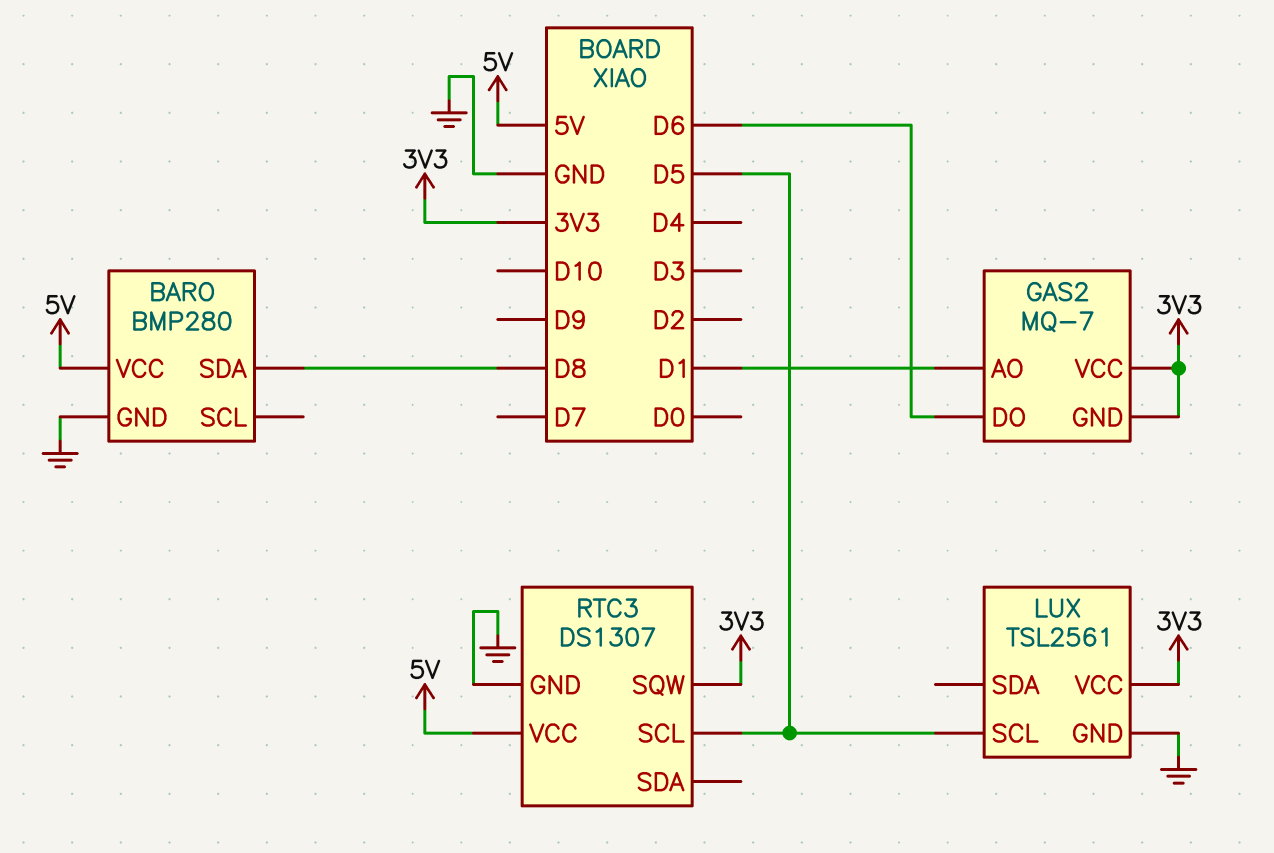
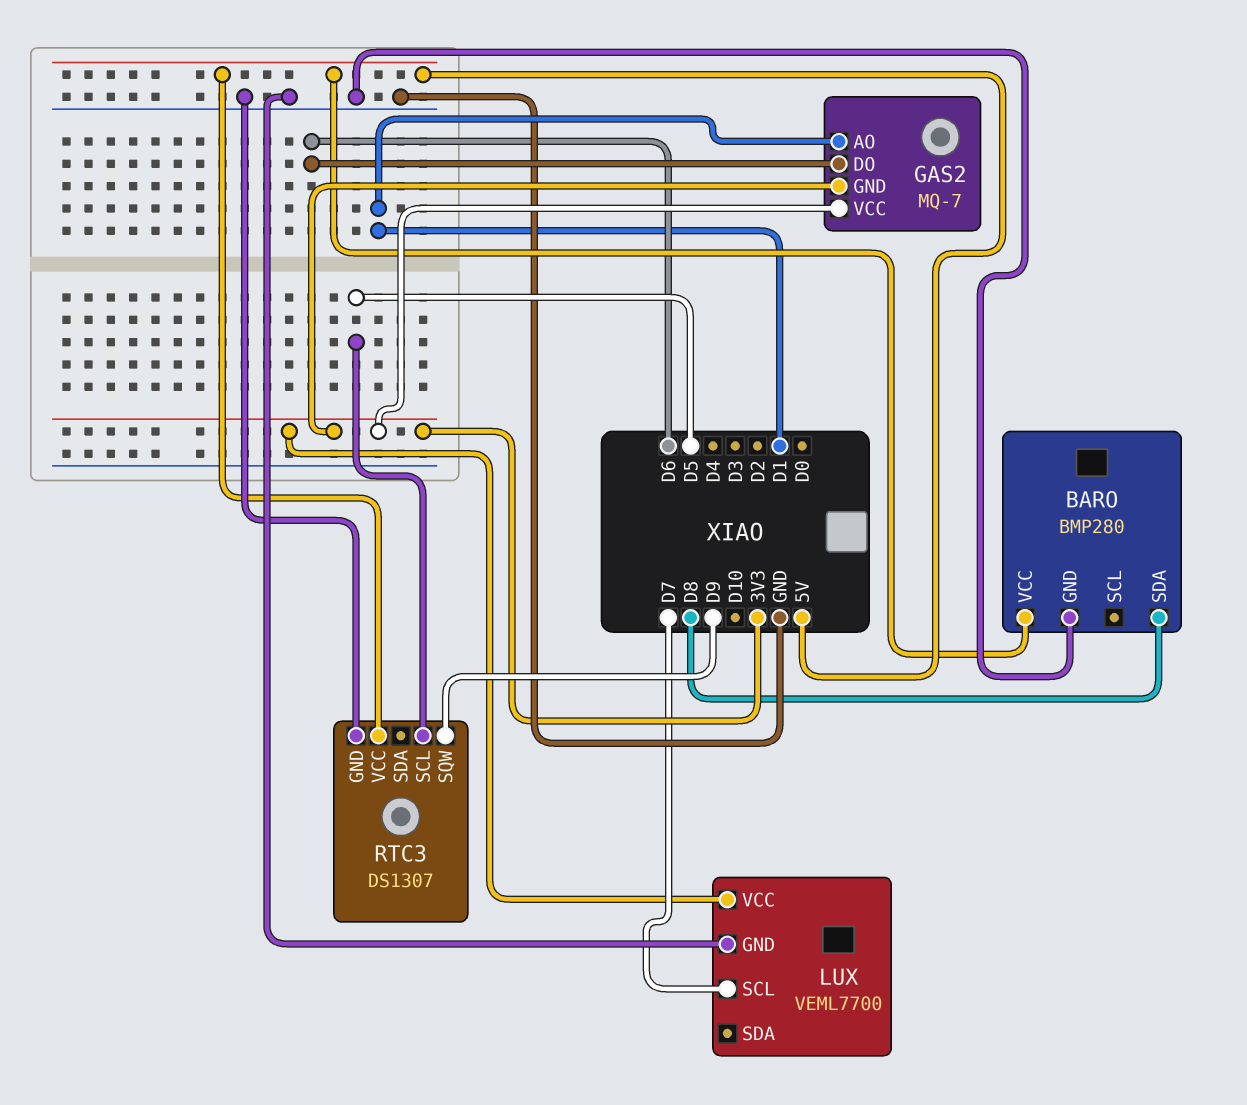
LUX: TSL2561 -> VEML7700
LUX pin SCL: D5 -> D7
RTC3 pin SQW: 3V3 -> D9

